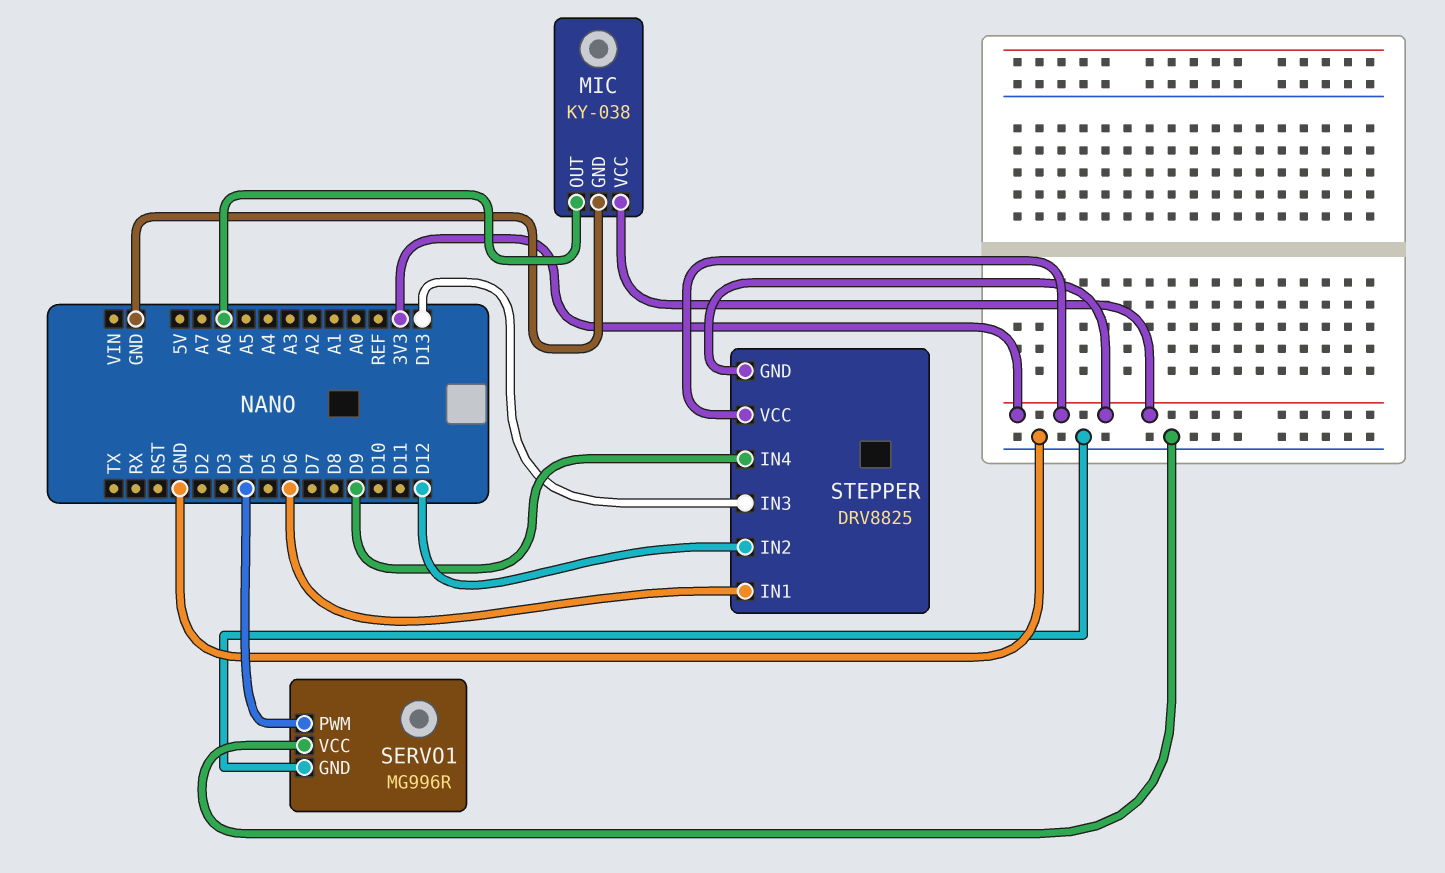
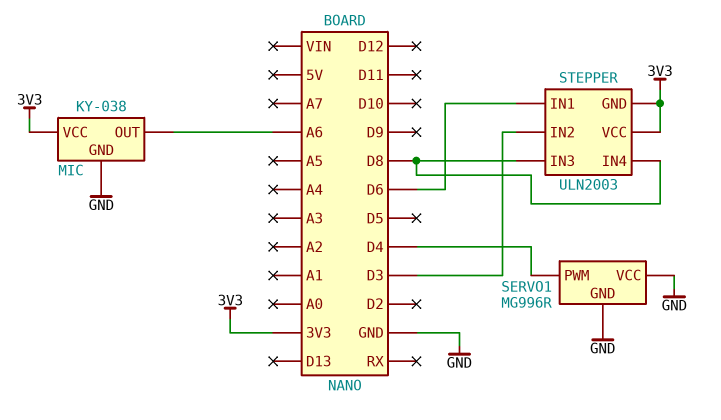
STEPPER: DRV8825 -> ULN2003
STEPPER pin IN2: D12 -> D3
STEPPER pin IN3: D13 -> D8
STEPPER pin IN4: D9 -> D8

